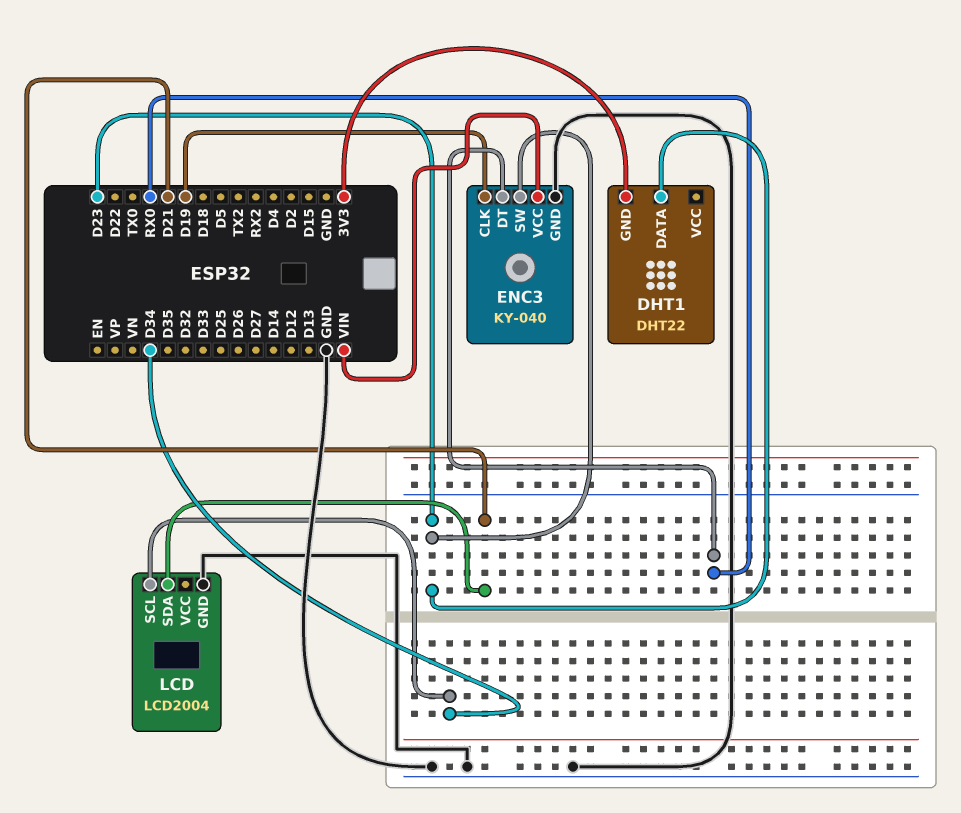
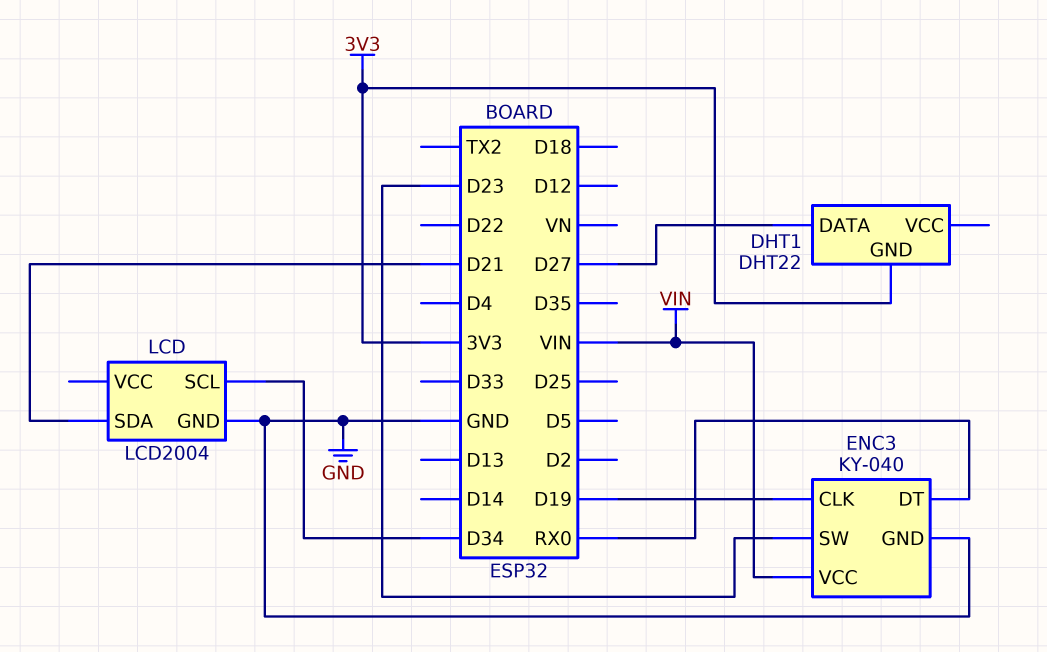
DHT1 pin DATA: D23 -> D27

